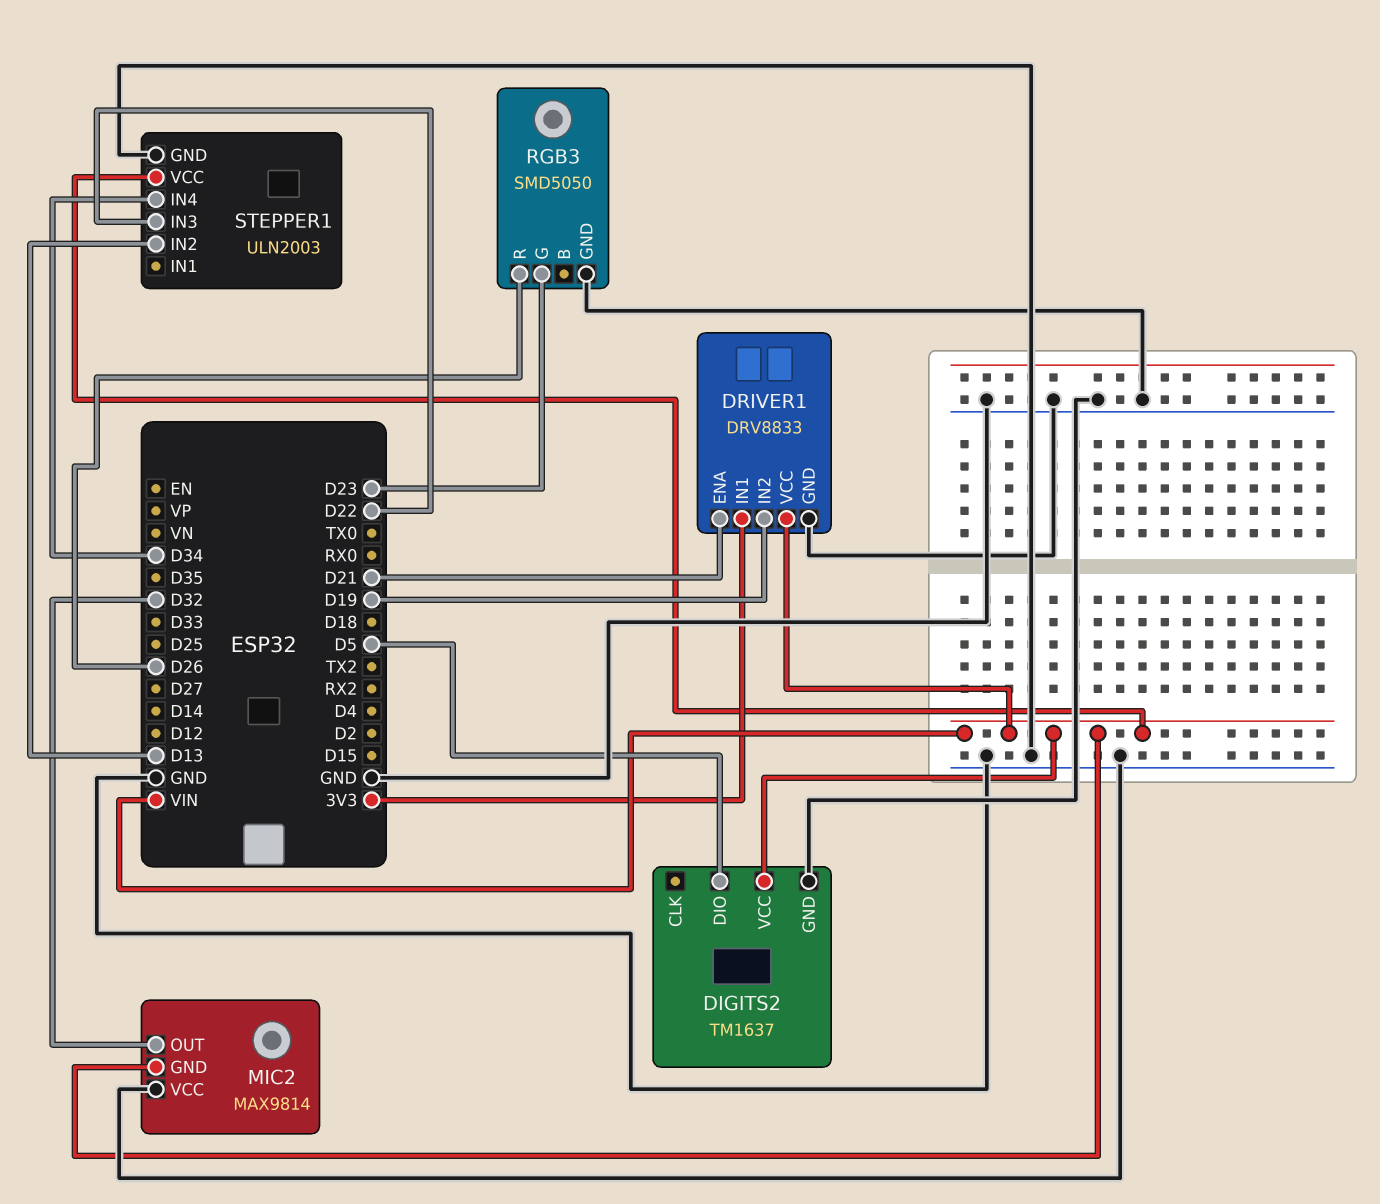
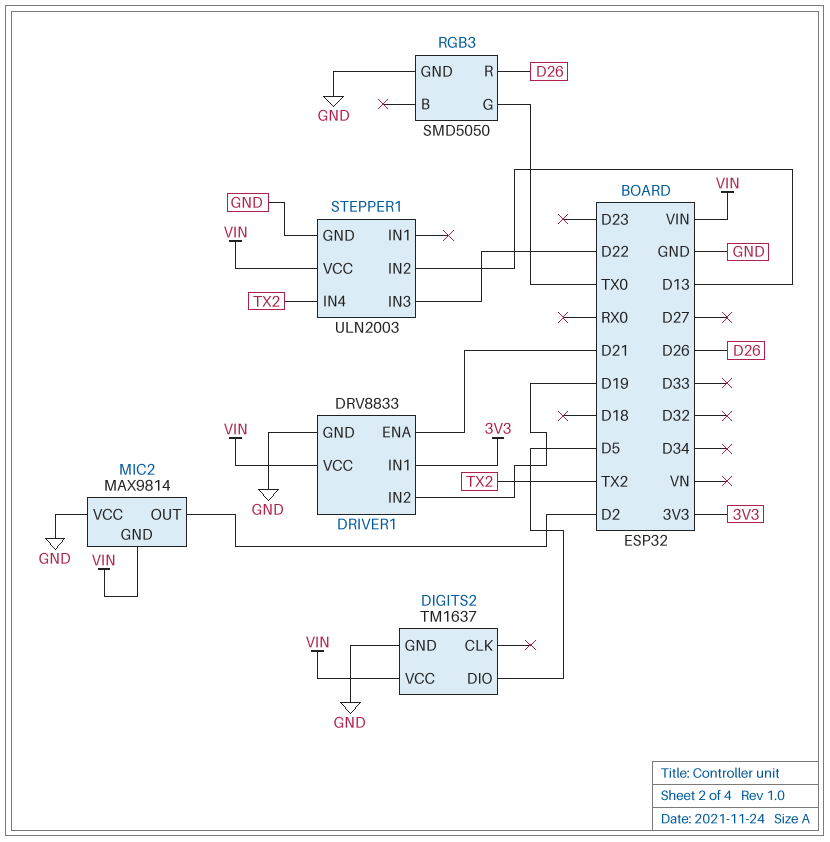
MIC2 pin OUT: D32 -> D2
RGB3 pin G: D23 -> TX0
STEPPER1 pin IN4: D34 -> TX2

